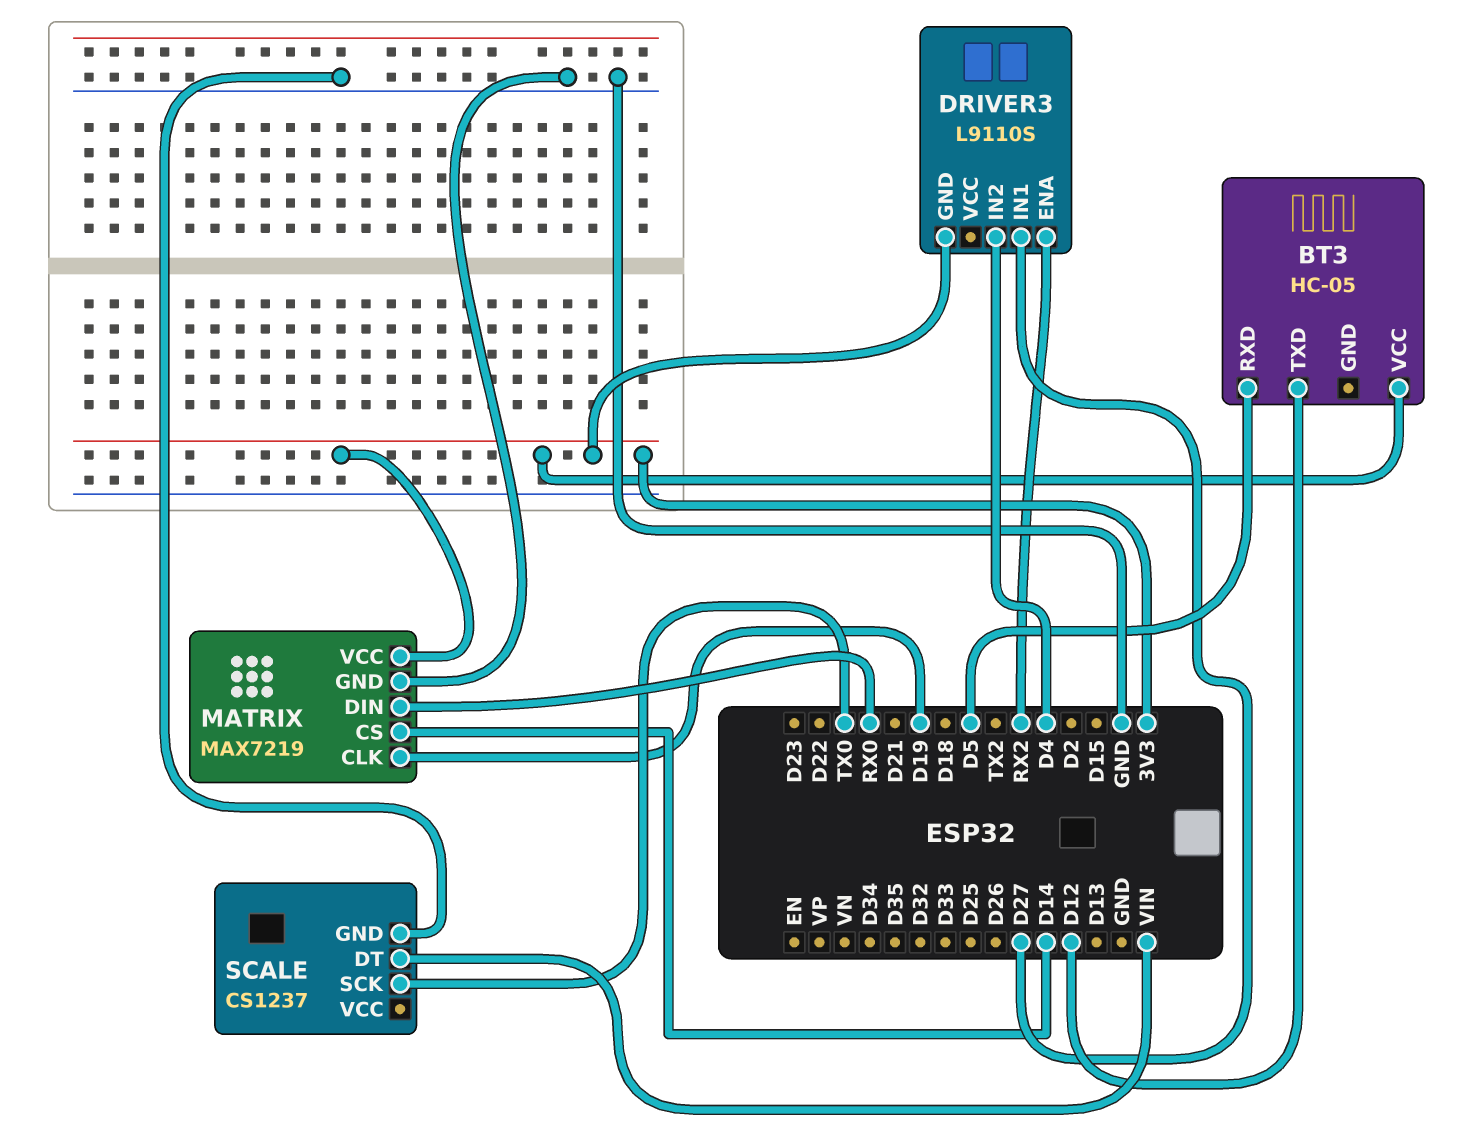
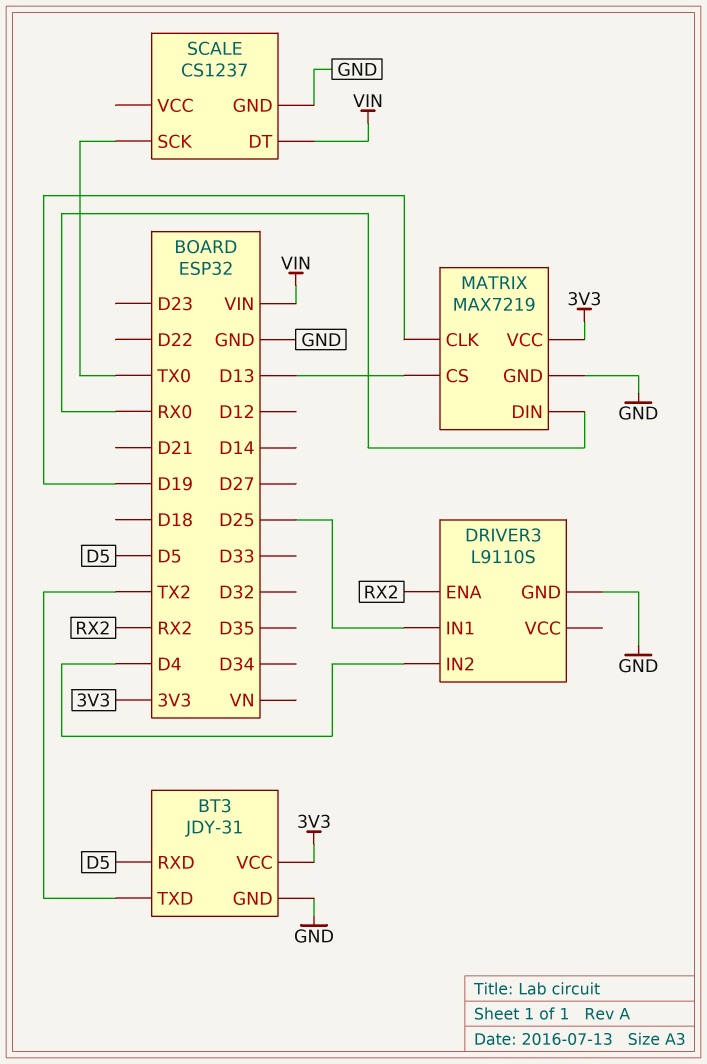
BT3: HC-05 -> JDY-31
BT3 pin GND: none -> GND
BT3 pin TXD: D12 -> TX2
DRIVER3 pin GND: 3V3 -> GND
DRIVER3 pin IN1: D27 -> D25
MATRIX pin CS: D14 -> D13

